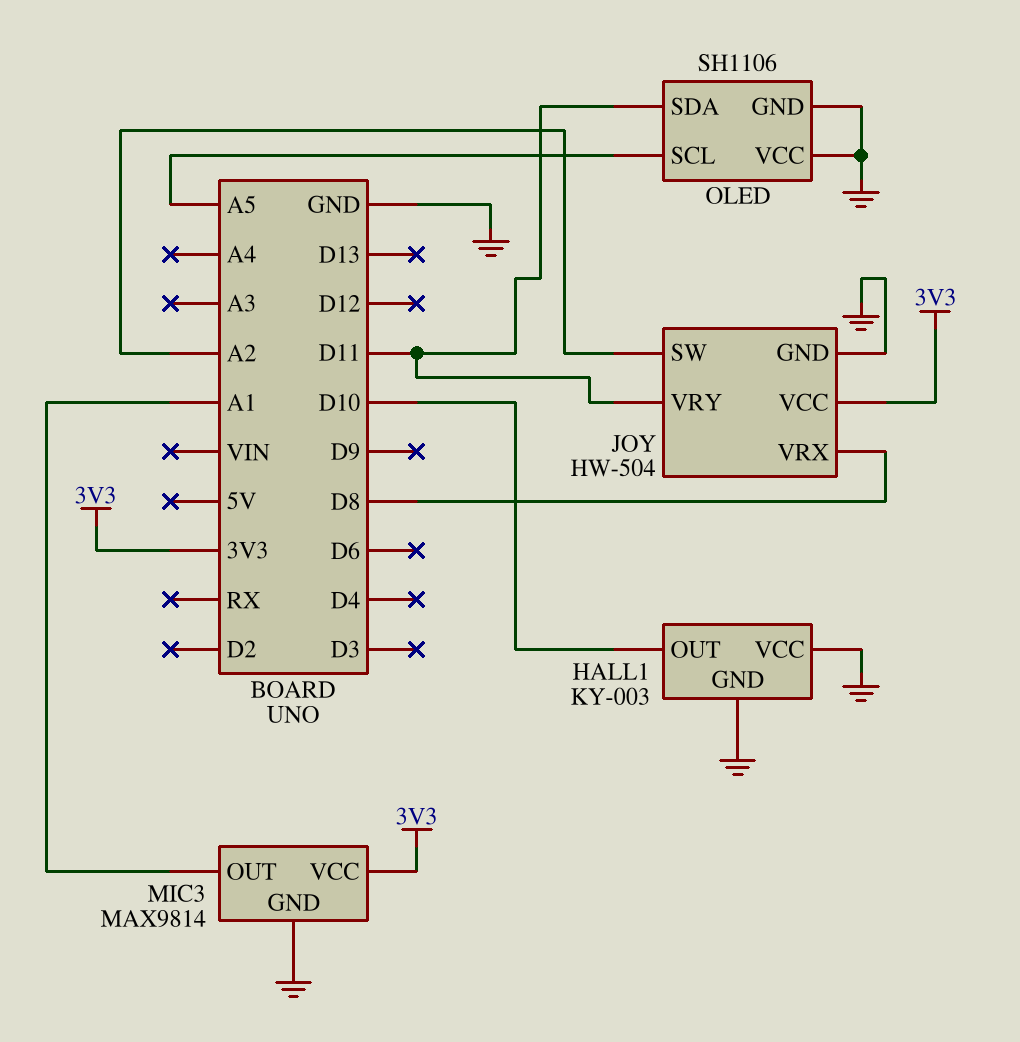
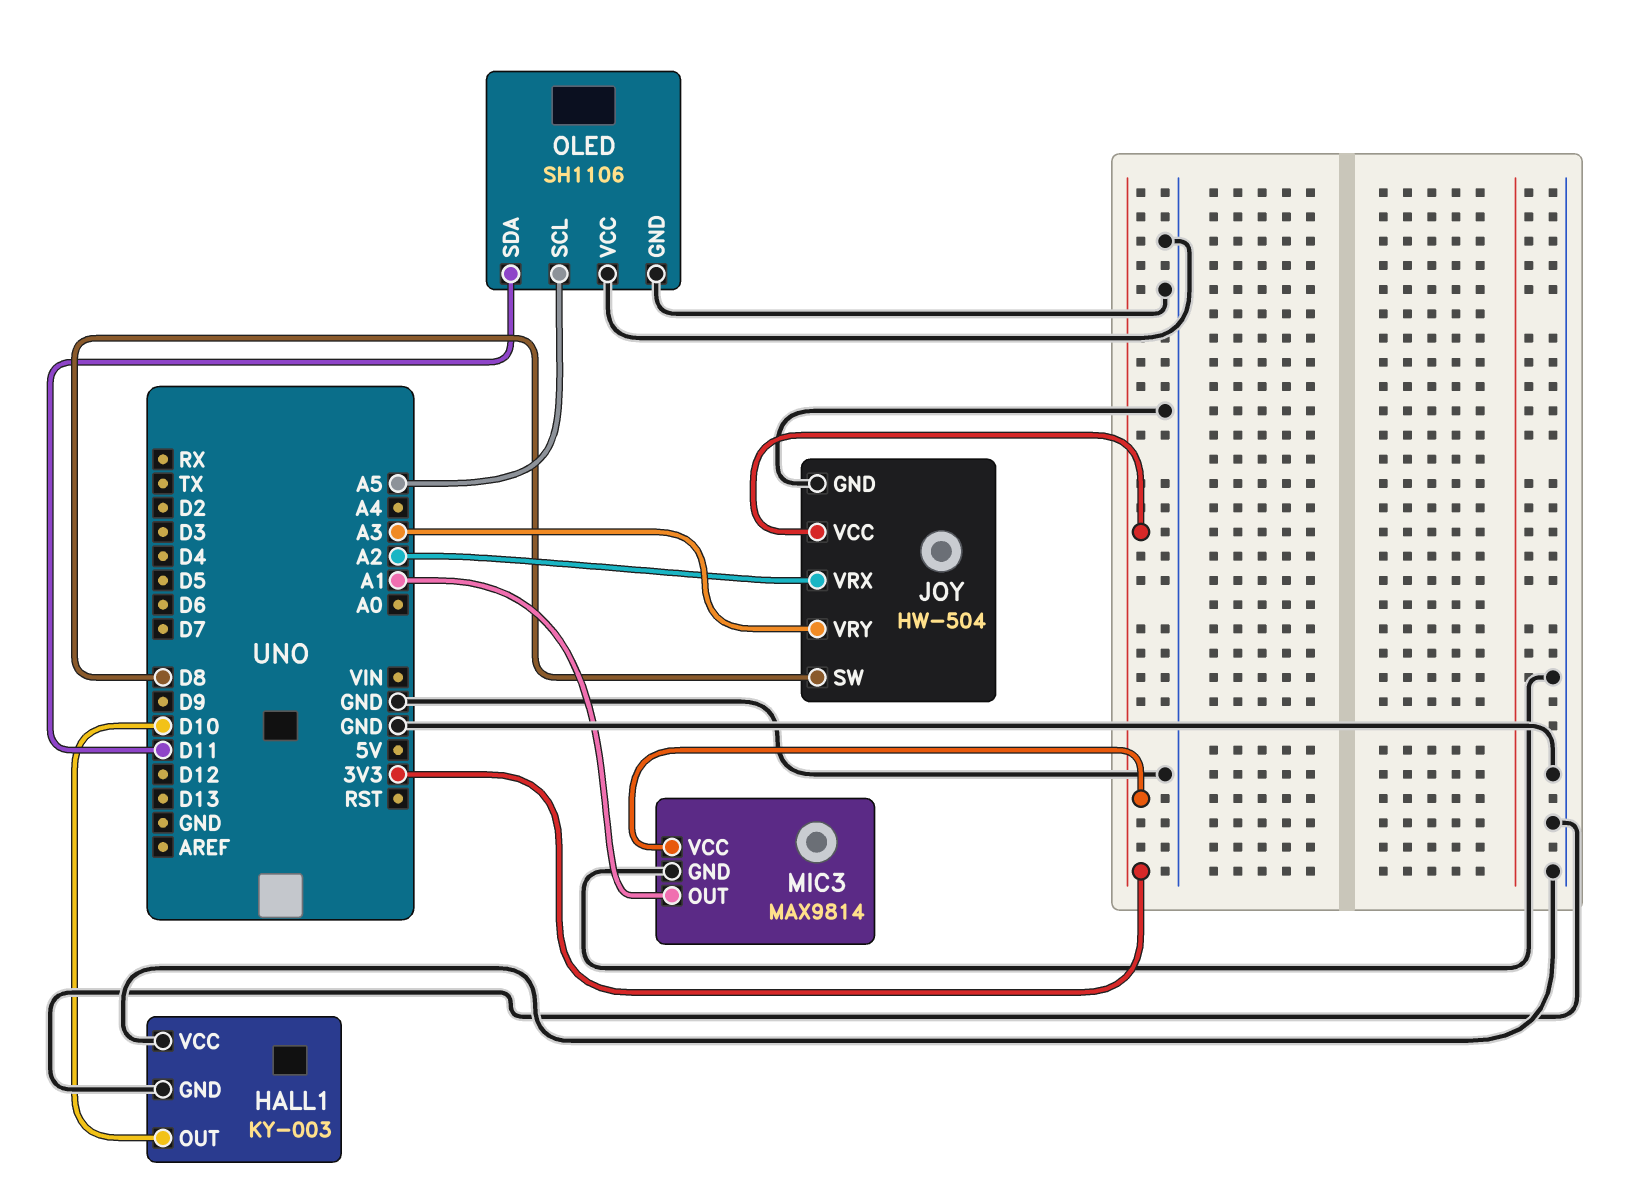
JOY pin SW: A2 -> D8
JOY pin VRX: D8 -> A2
JOY pin VRY: D11 -> A3

